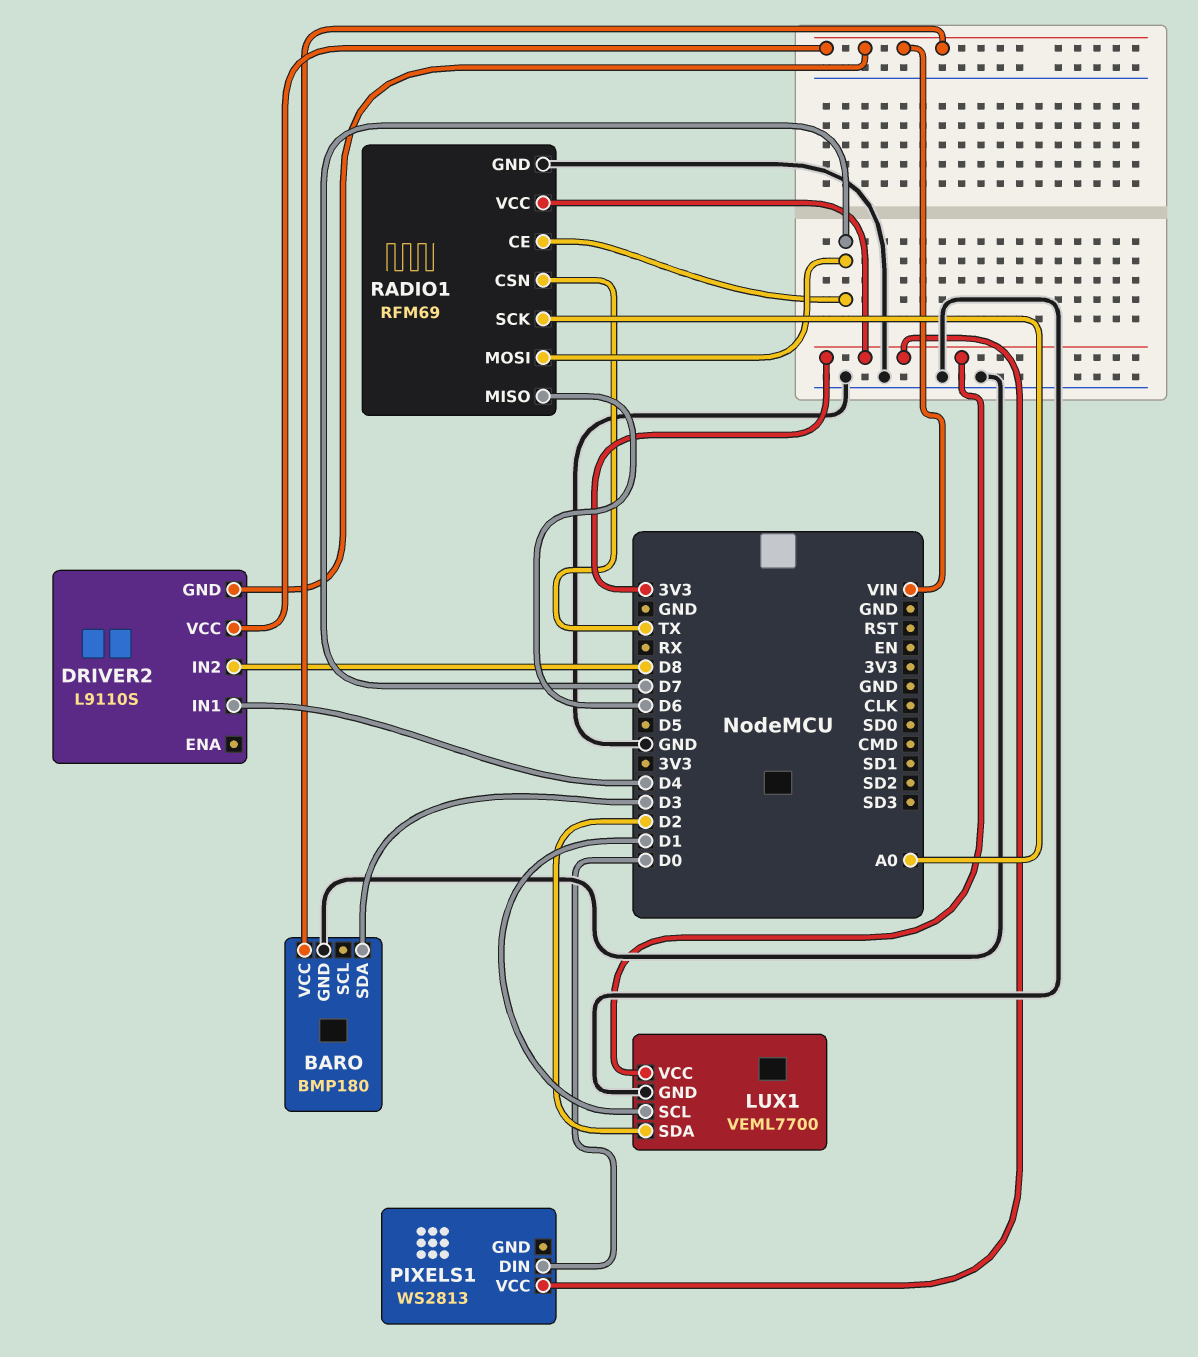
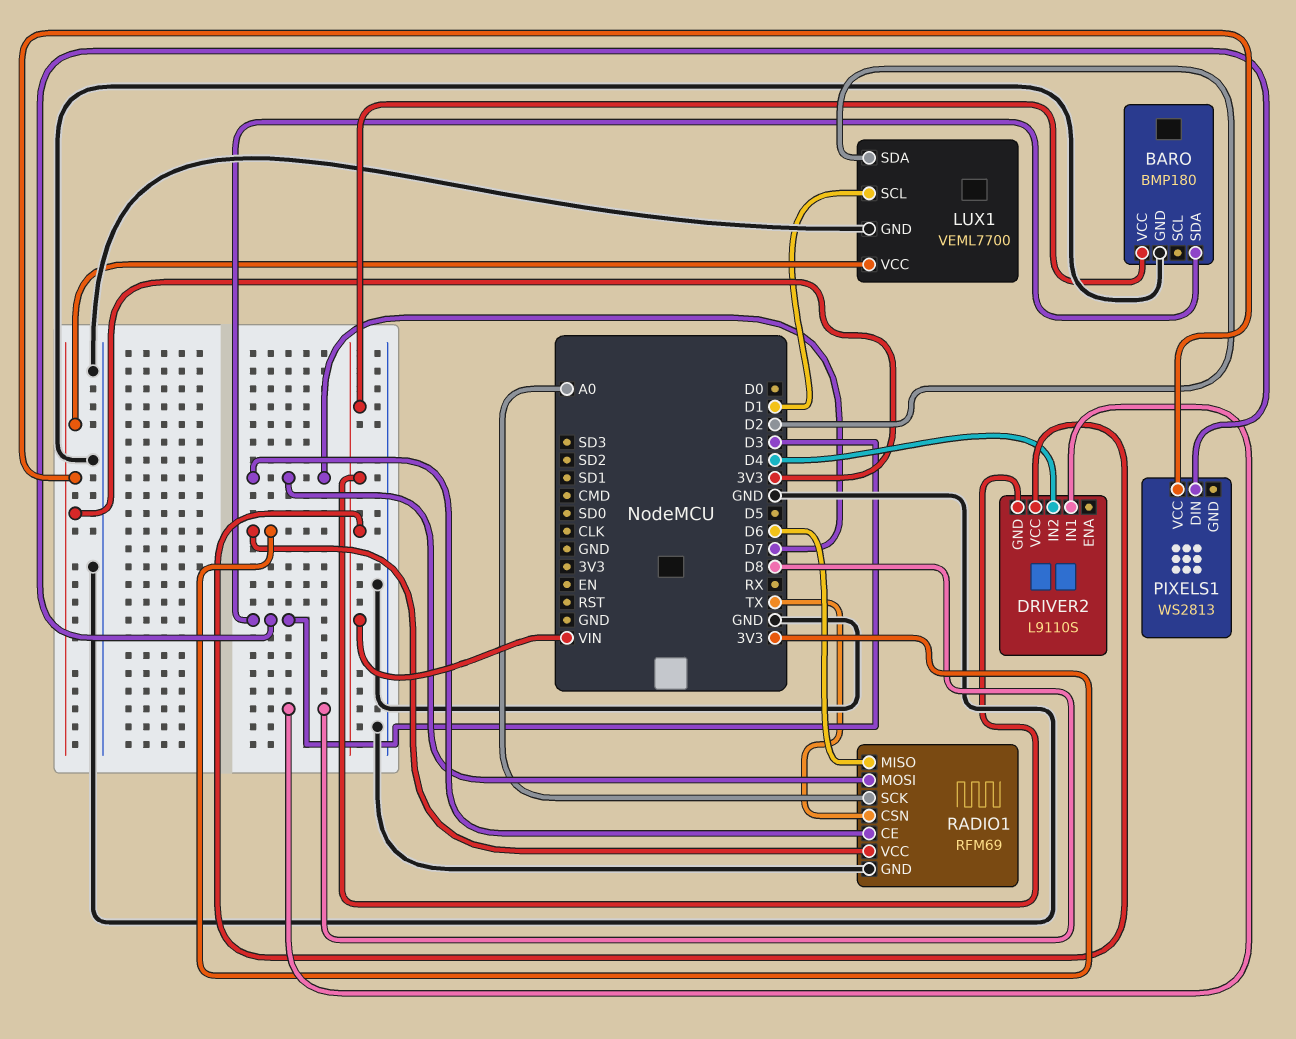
DRIVER2 pin IN1: D4 -> D8
DRIVER2 pin IN2: D8 -> D4
PIXELS1 pin DIN: D0 -> D3

